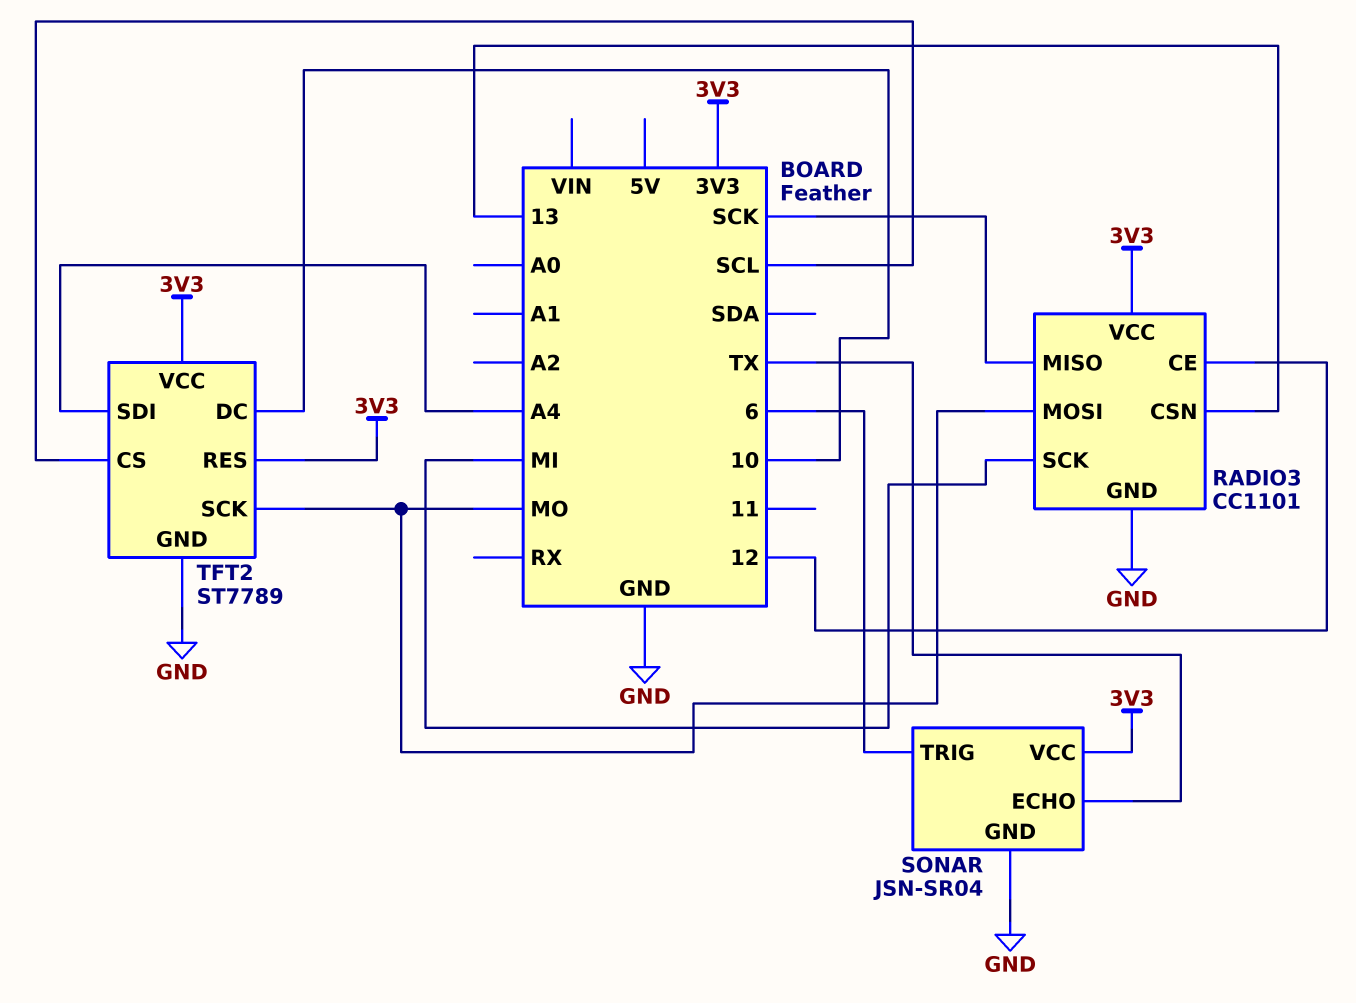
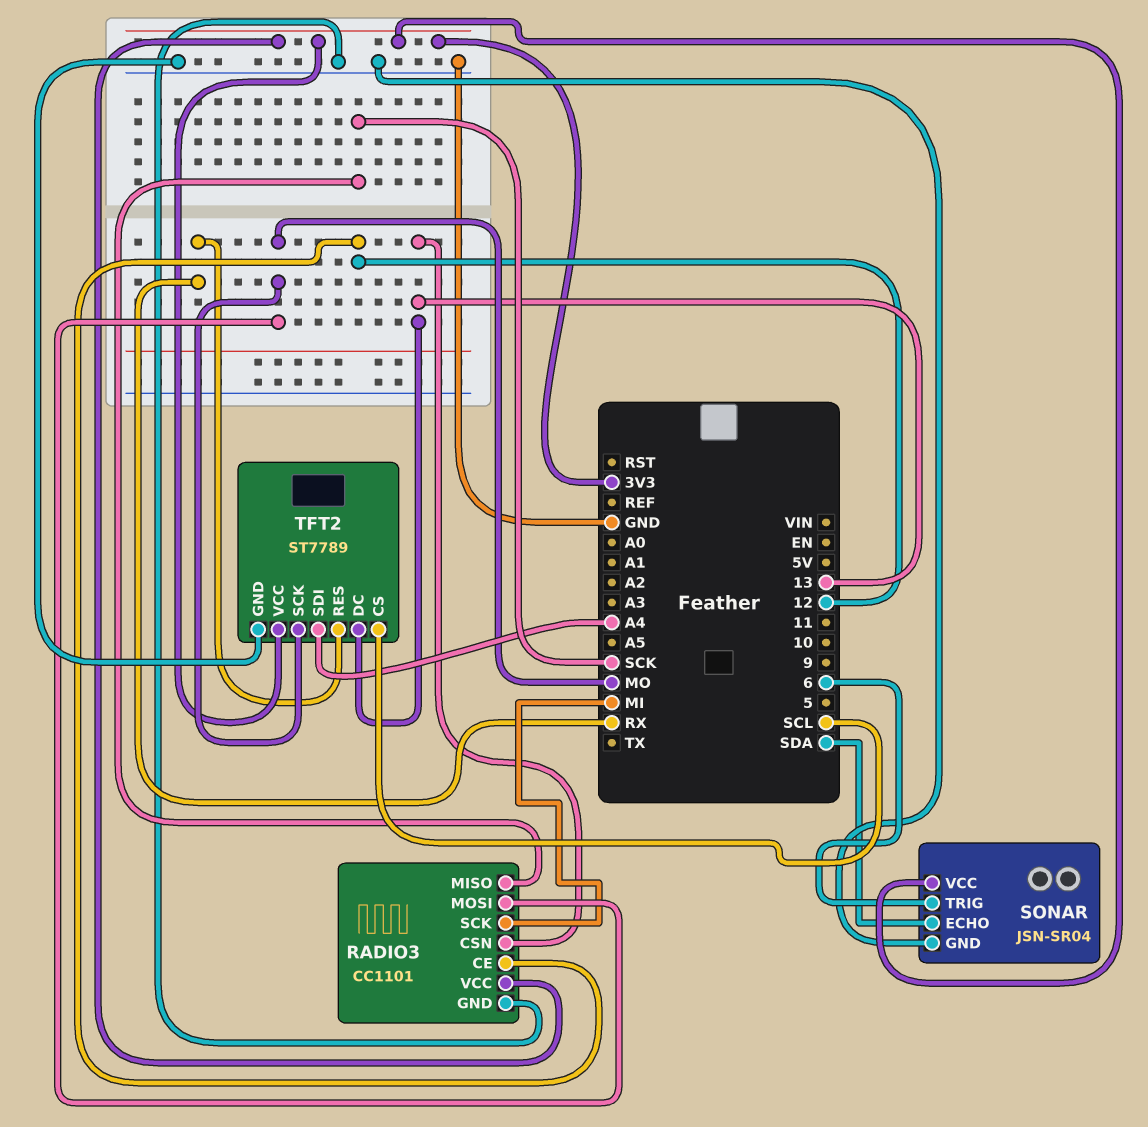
SONAR pin ECHO: TX -> SDA
TFT2 pin DC: 10 -> 13
TFT2 pin RES: 3V3 -> RX

